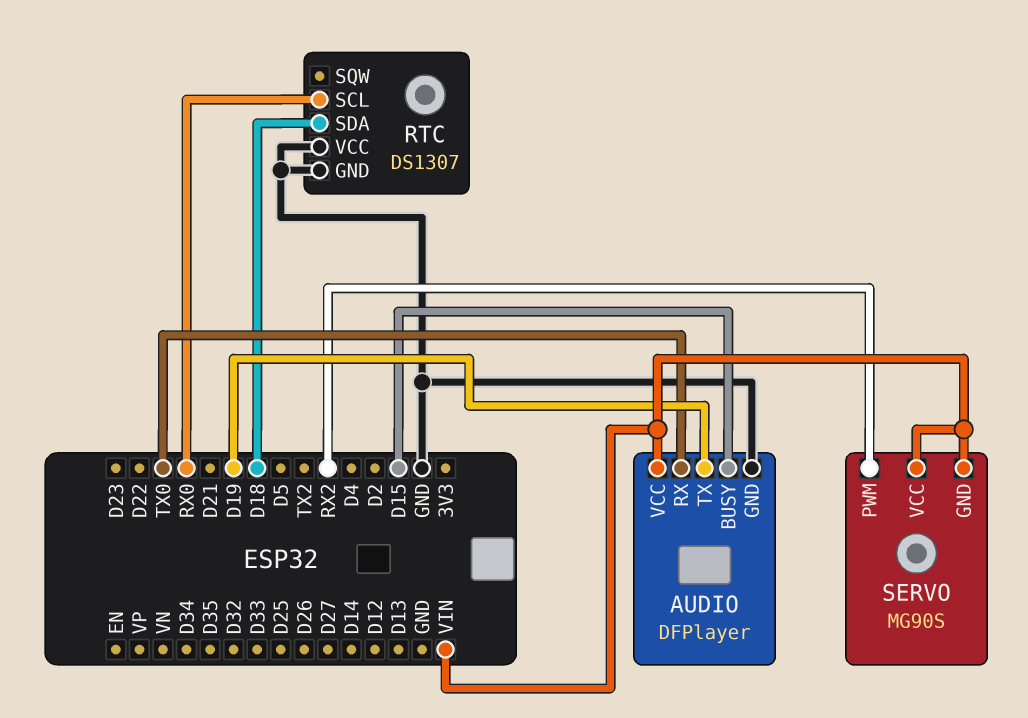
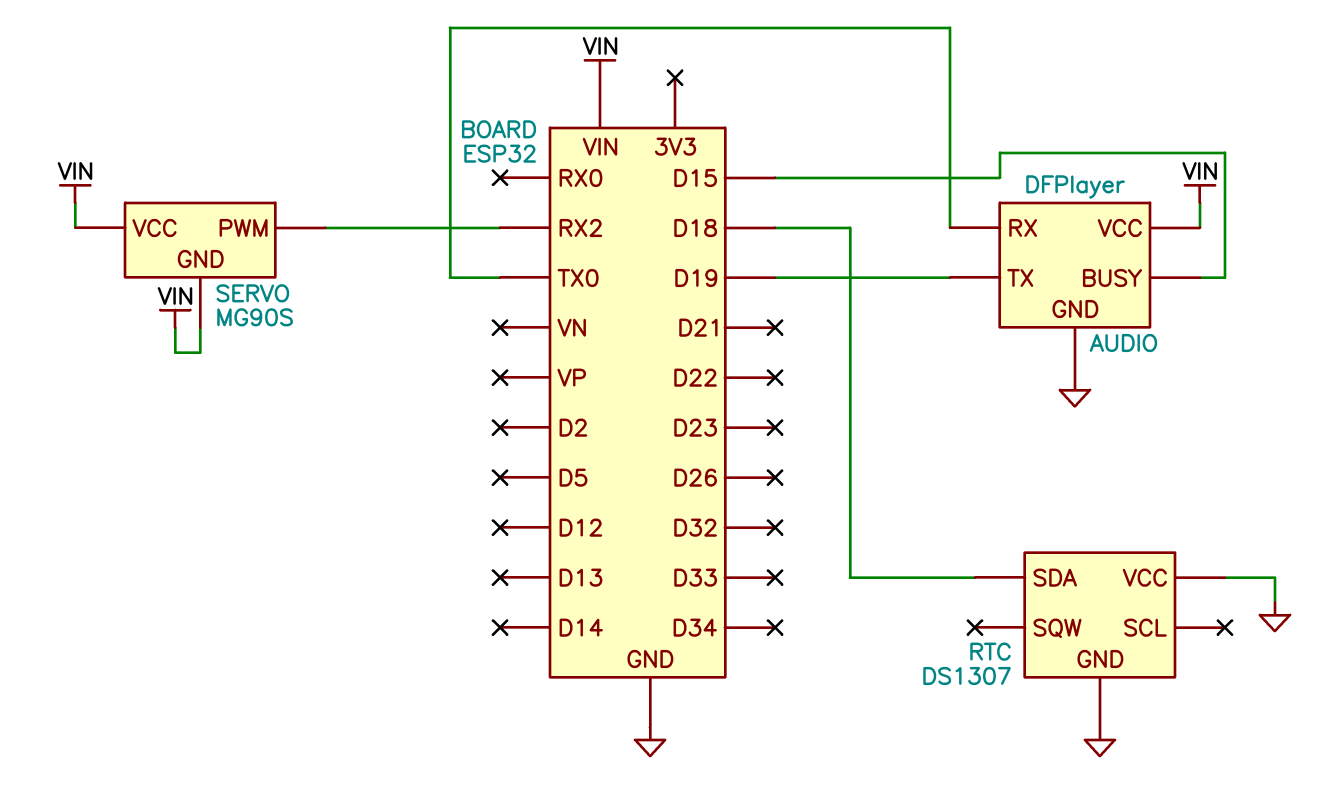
RTC pin SCL: RX0 -> none

